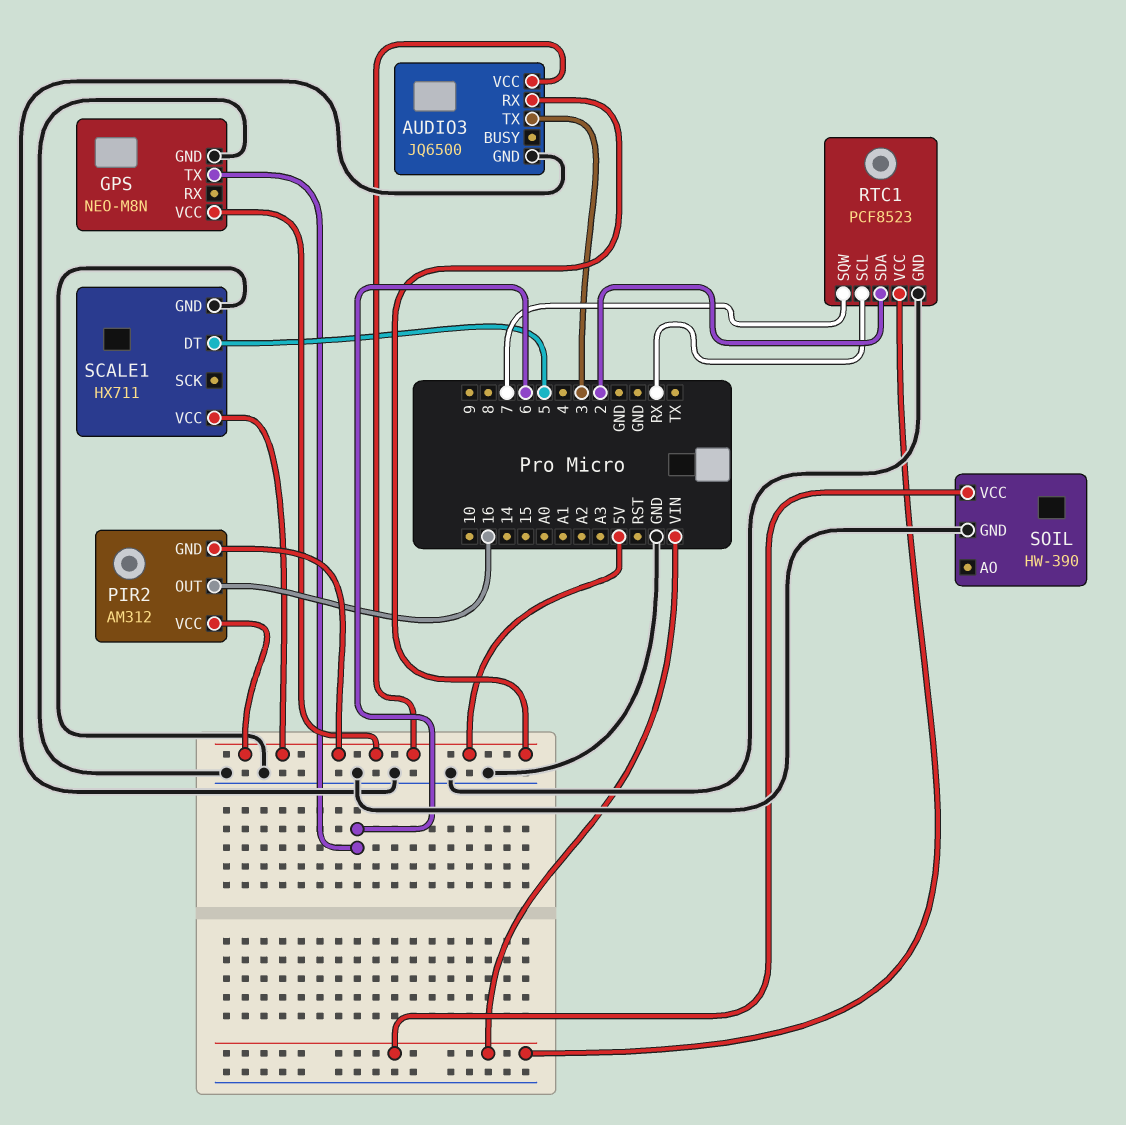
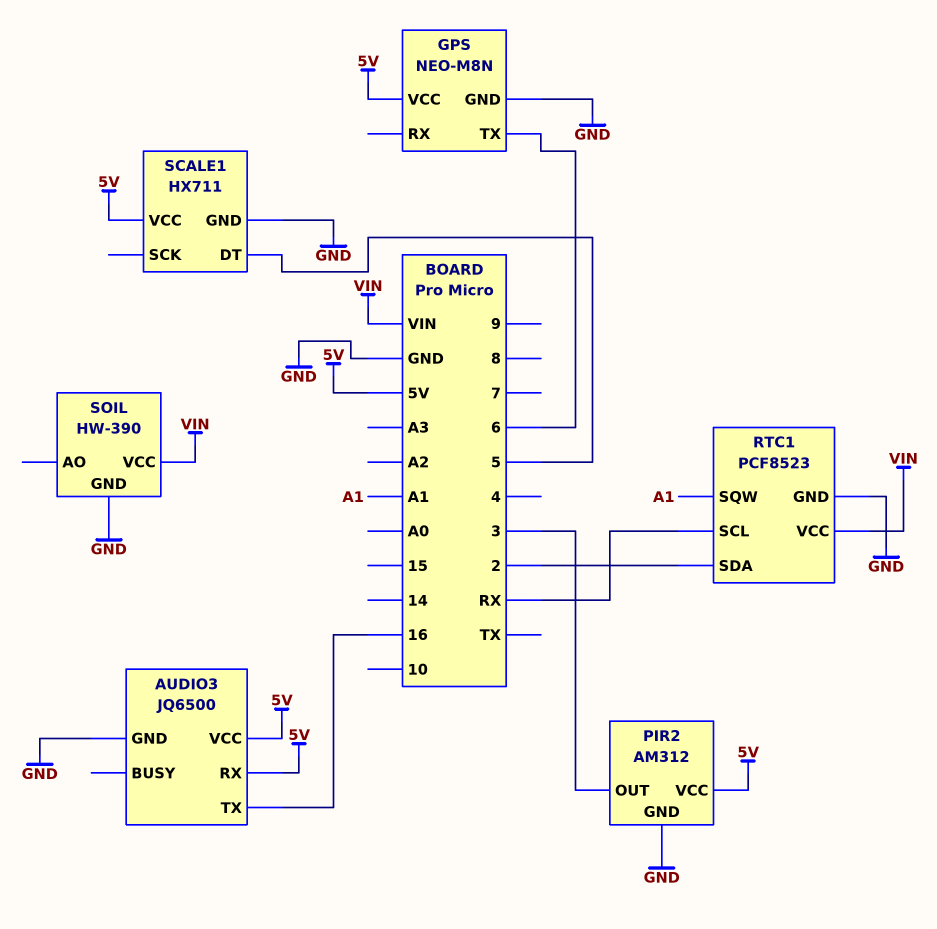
AUDIO3 pin TX: 3 -> 16
PIR2 pin GND: 5V -> GND
PIR2 pin OUT: 16 -> 3
RTC1 pin SQW: 7 -> A1

